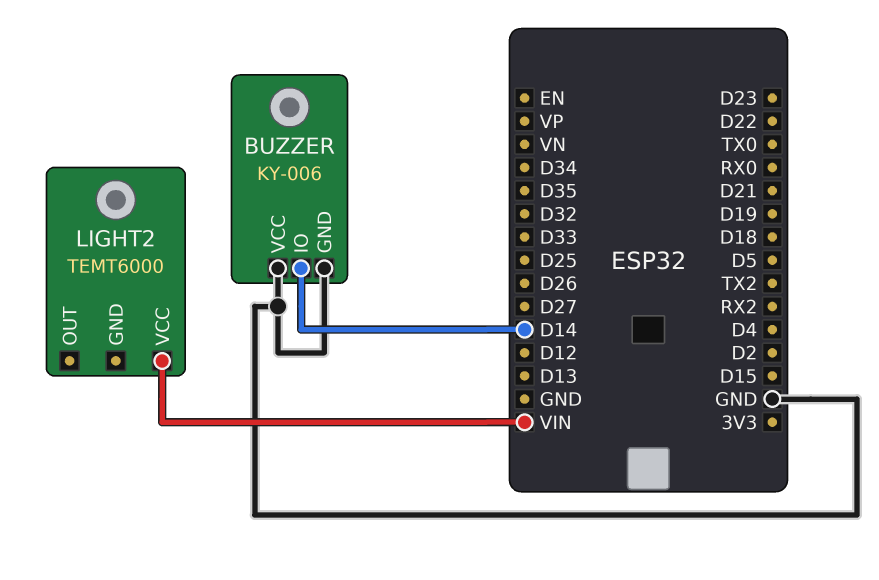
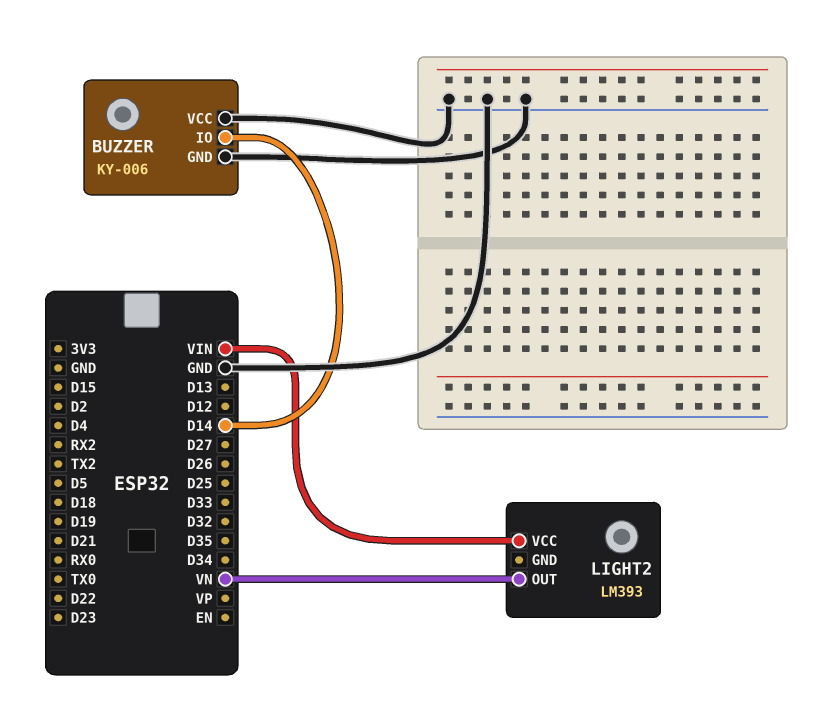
LIGHT2: TEMT6000 -> LM393
LIGHT2 pin OUT: none -> VN

